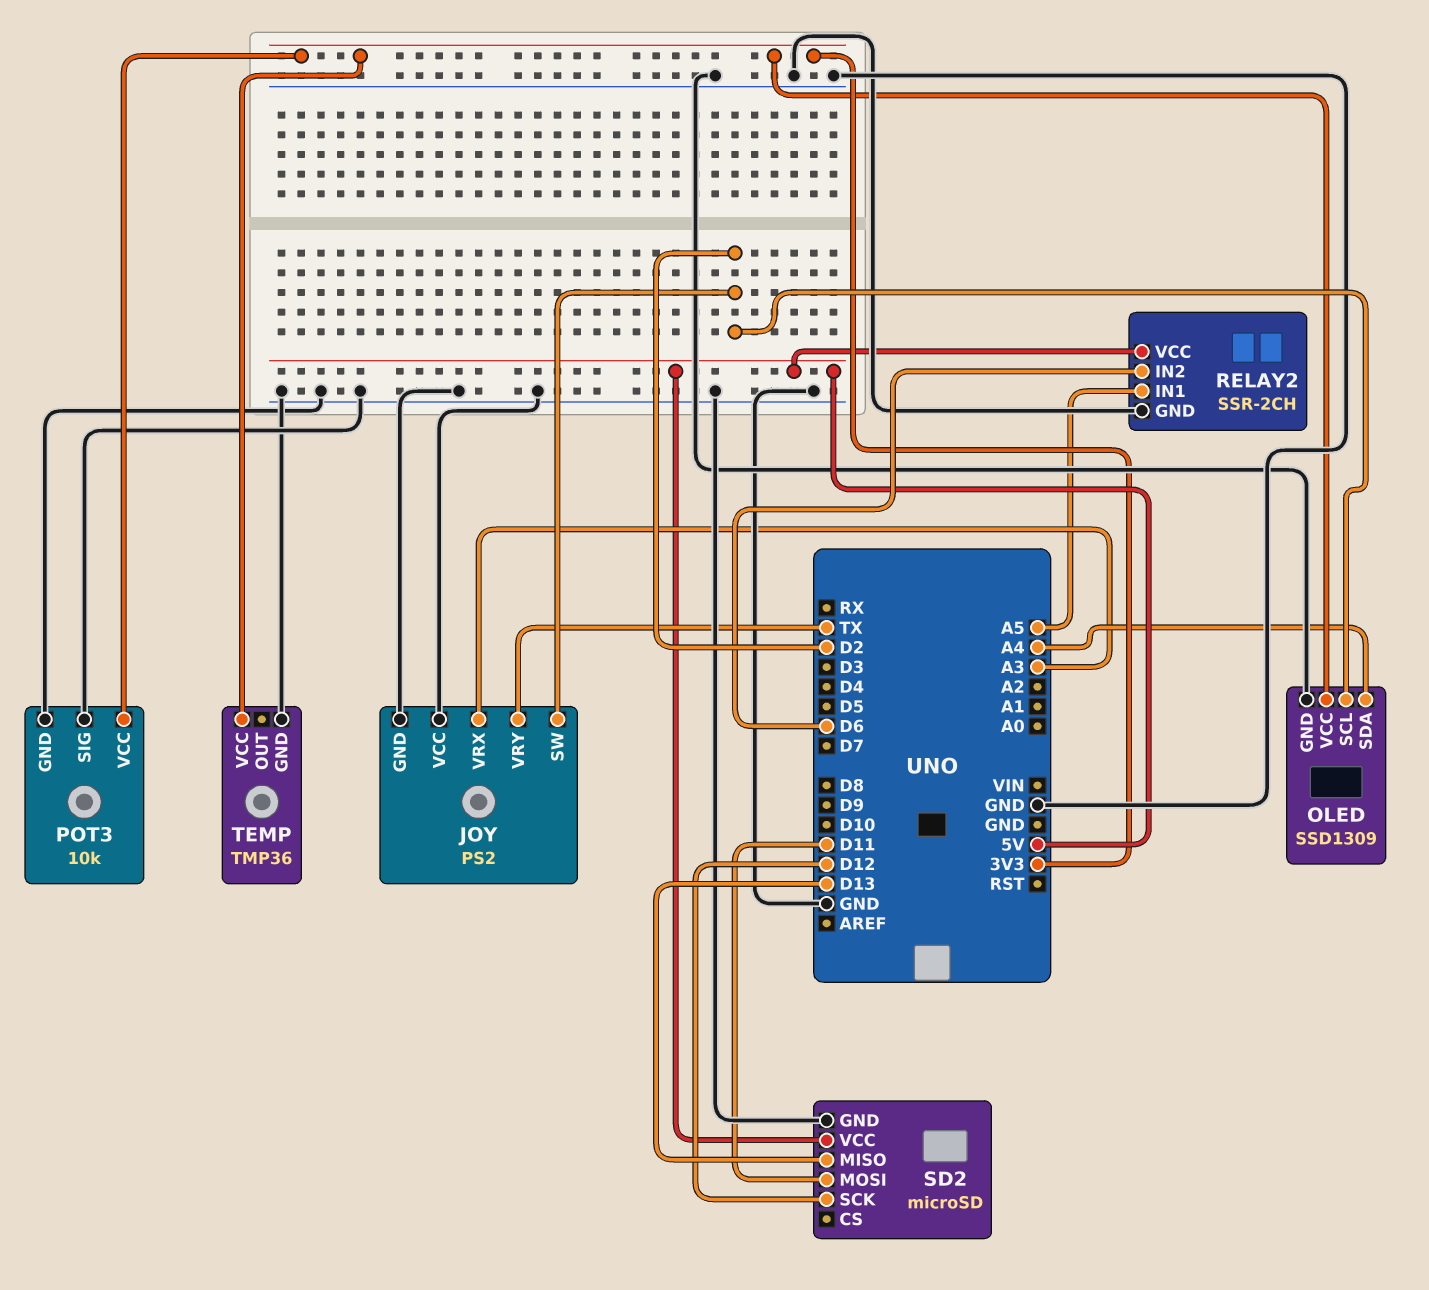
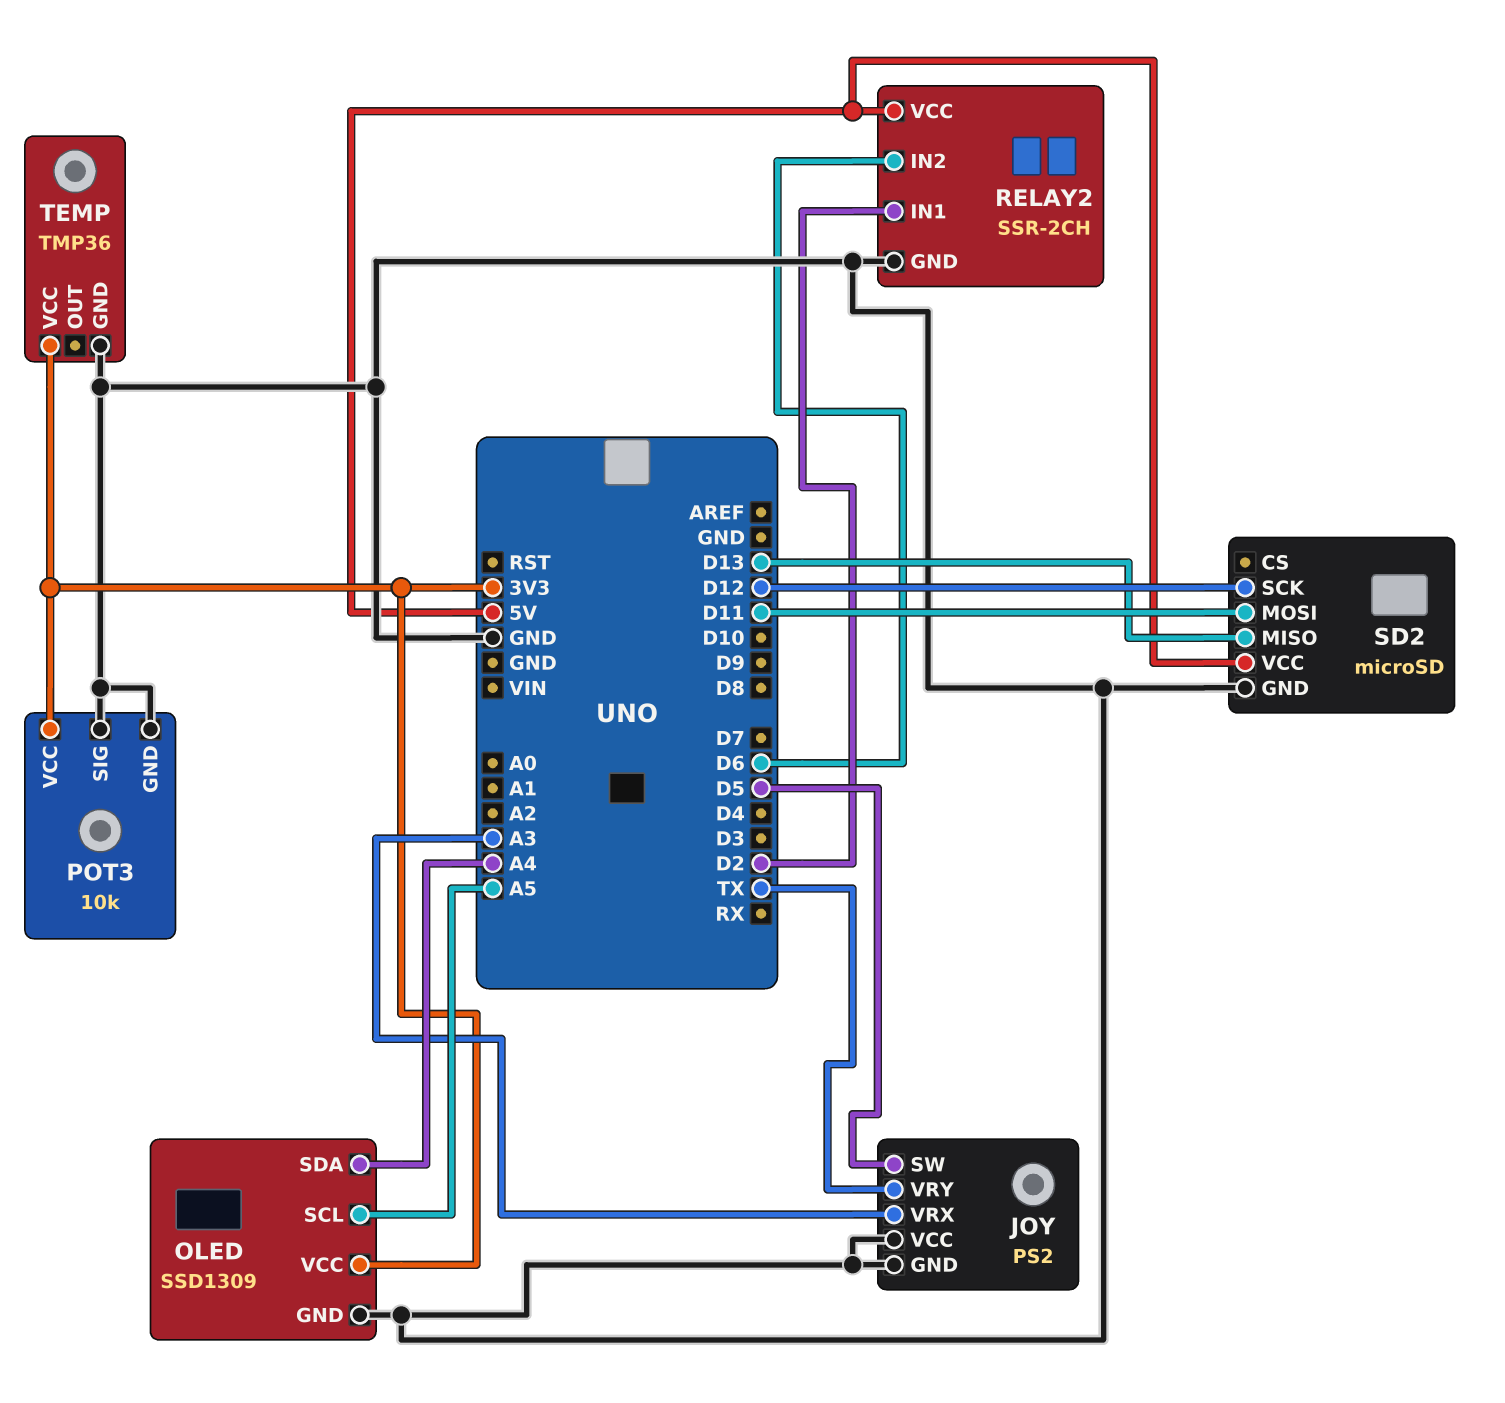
JOY pin SW: D2 -> D5
OLED pin SCL: D2 -> A5
RELAY2 pin IN1: A5 -> D2

